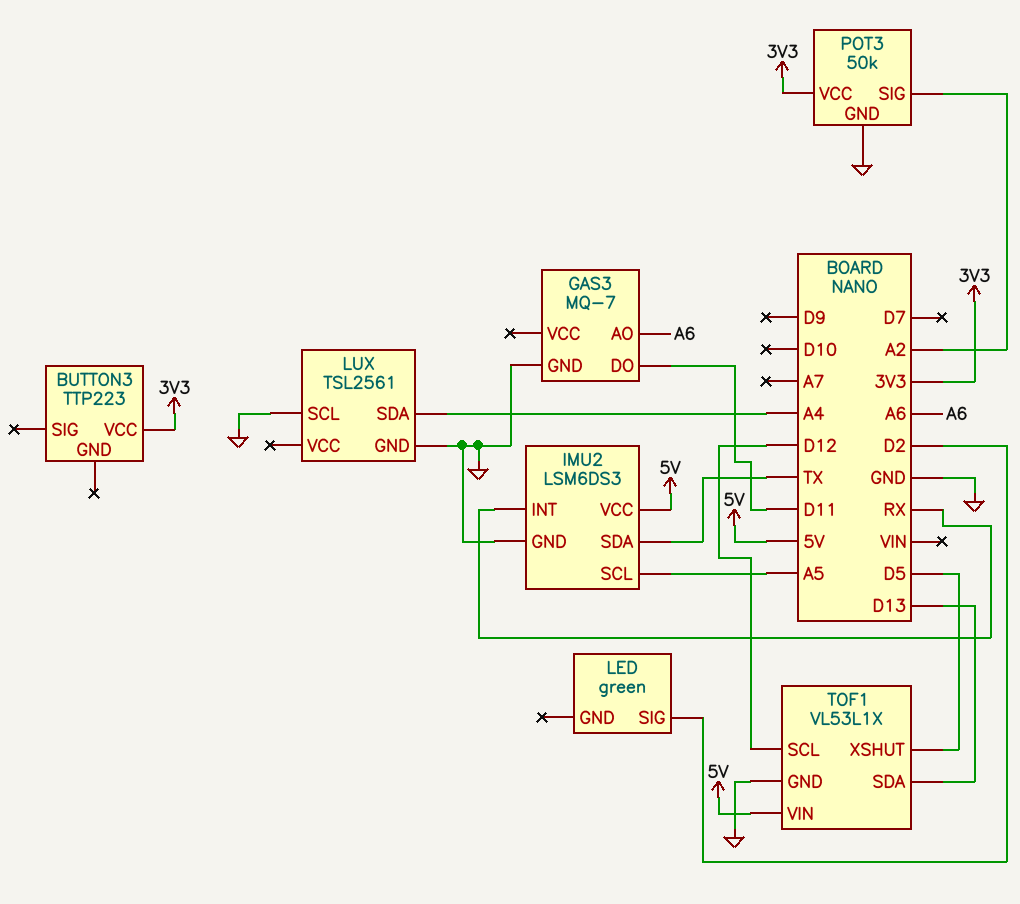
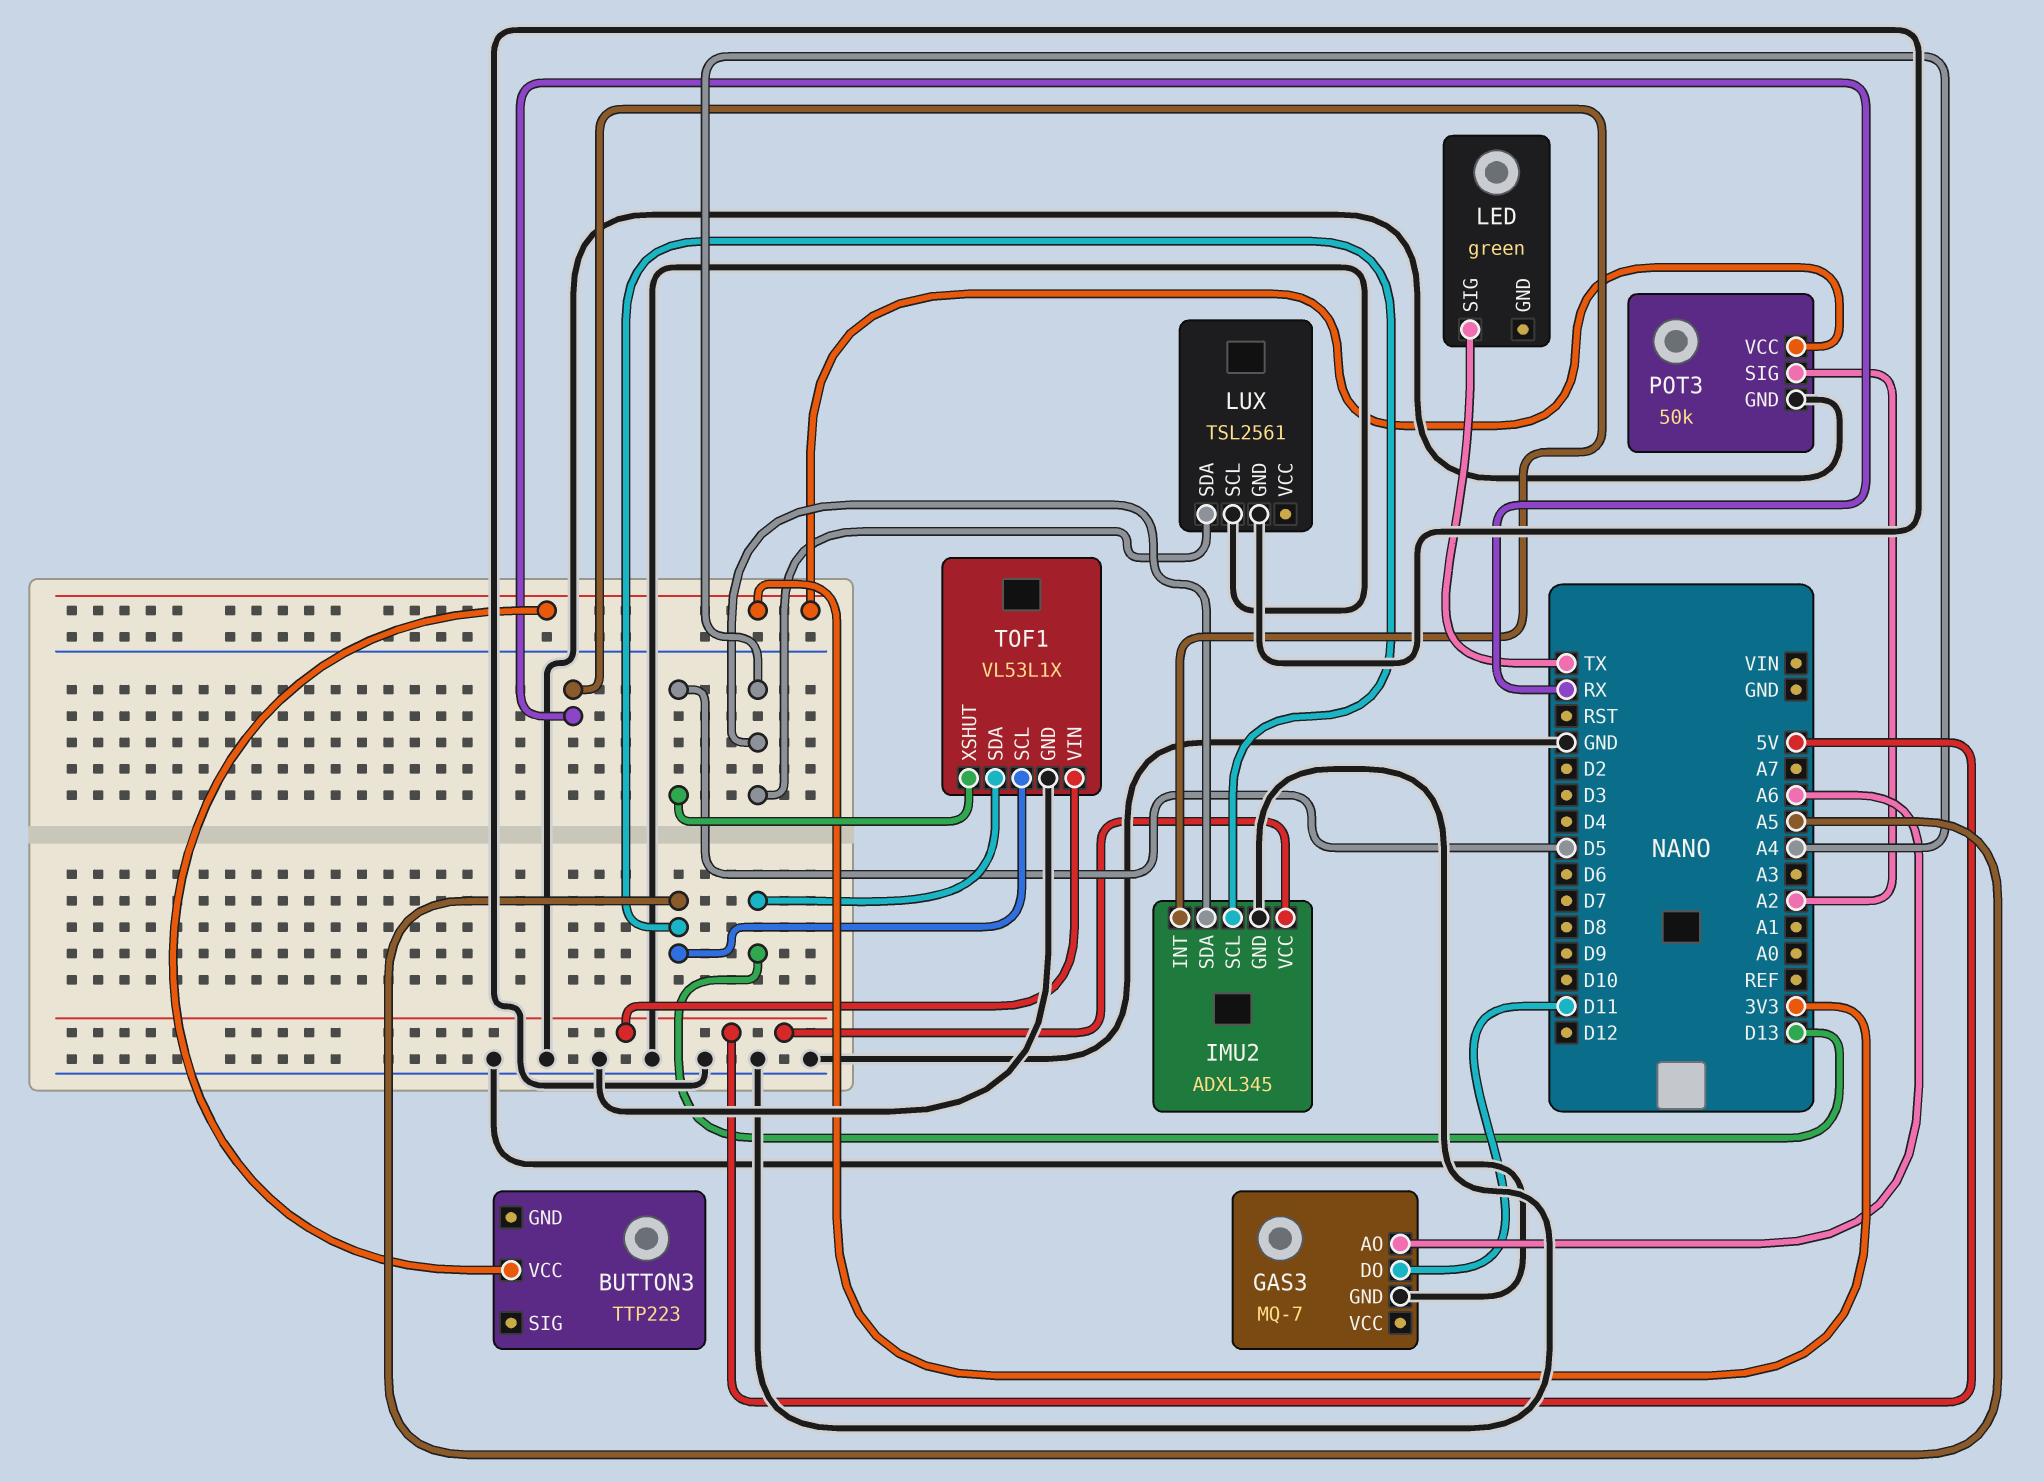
IMU2: LSM6DS3 -> ADXL345
IMU2 pin SDA: TX -> A4
LED pin SIG: D2 -> TX
TOF1 pin SCL: D12 -> A5

